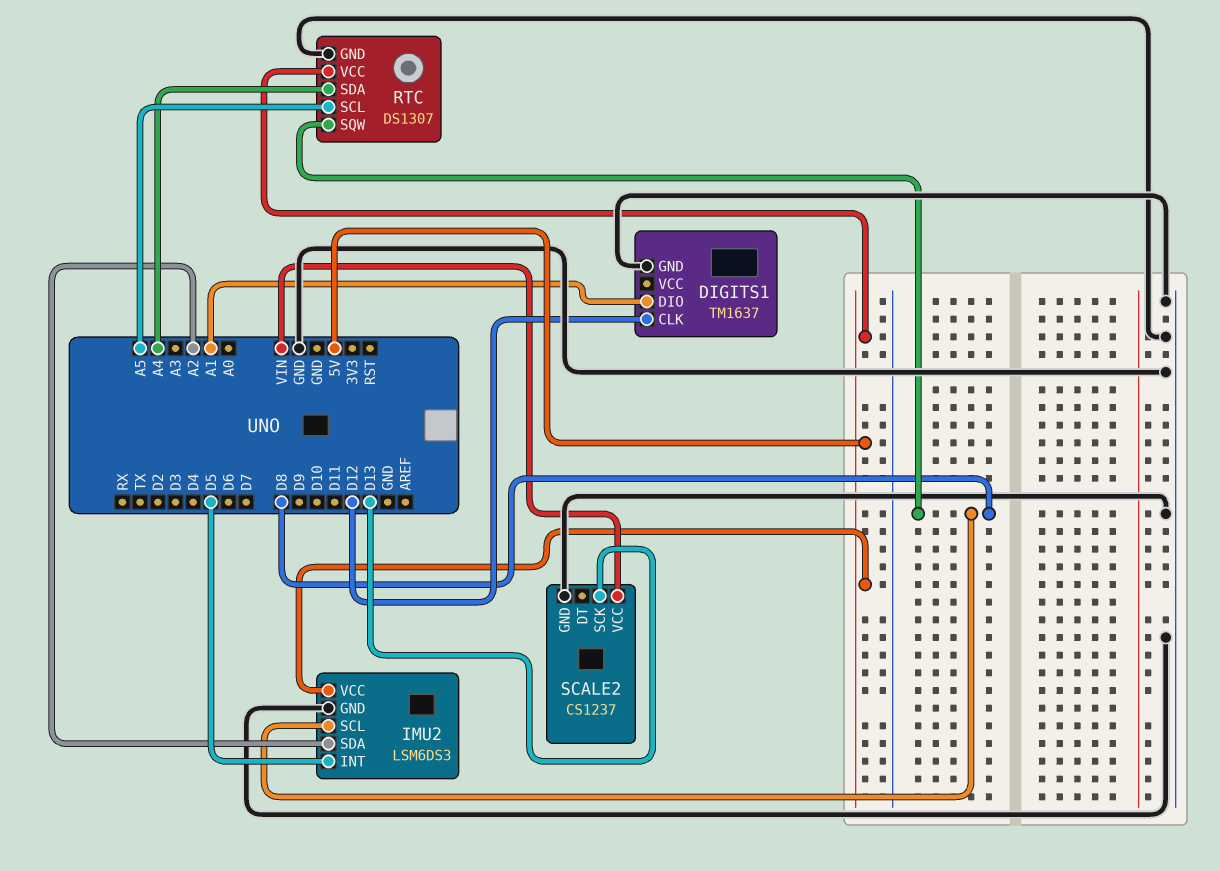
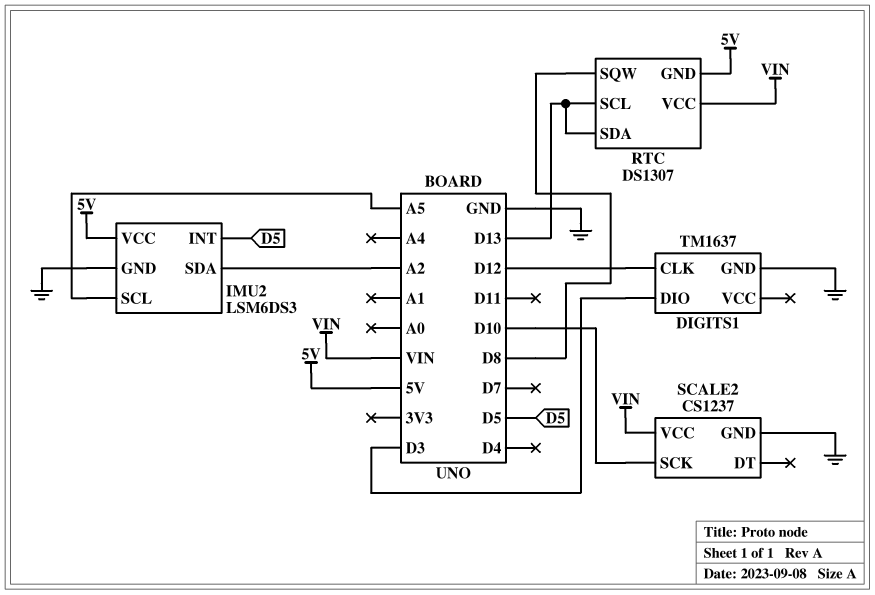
DIGITS1 pin DIO: A1 -> D3
IMU2 pin SCL: D8 -> A5
RTC pin GND: GND -> 5V
RTC pin SCL: A5 -> D13
RTC pin SDA: A4 -> D13
RTC pin VCC: 5V -> VIN
SCALE2 pin SCK: D13 -> D10

